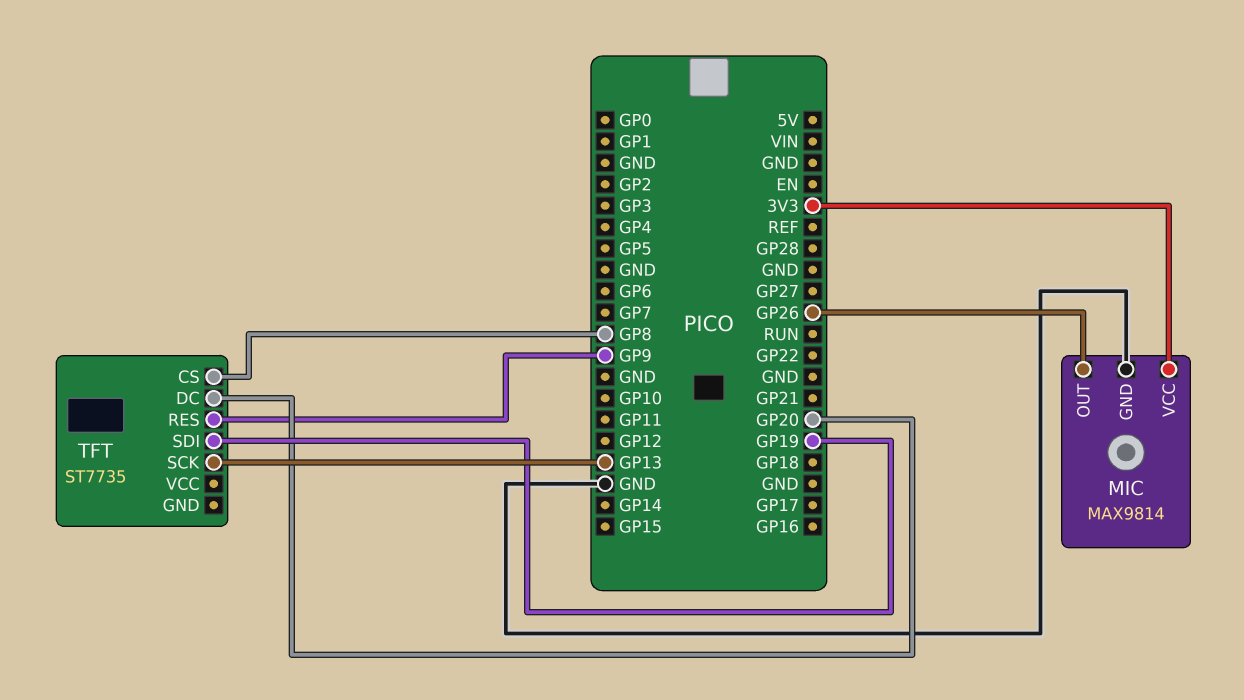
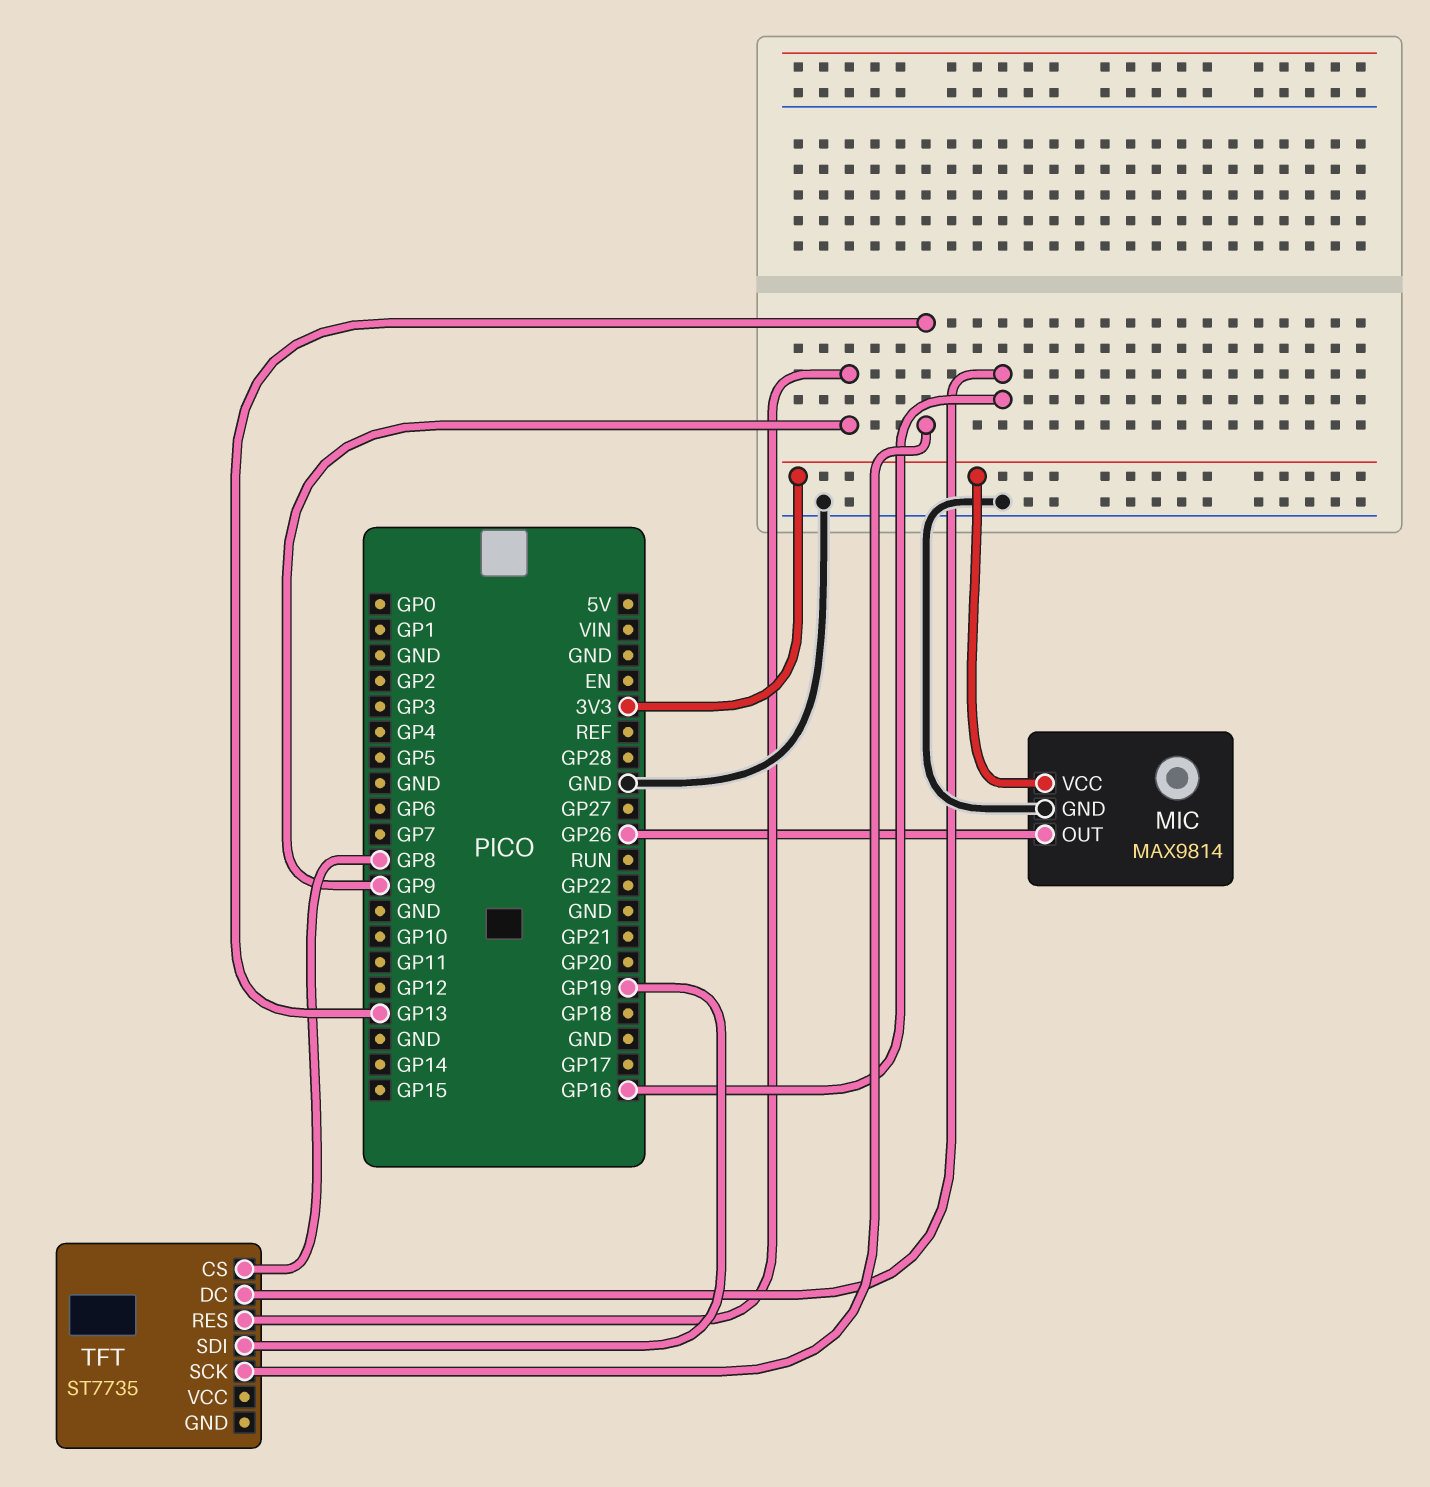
TFT pin DC: GP20 -> GP16

